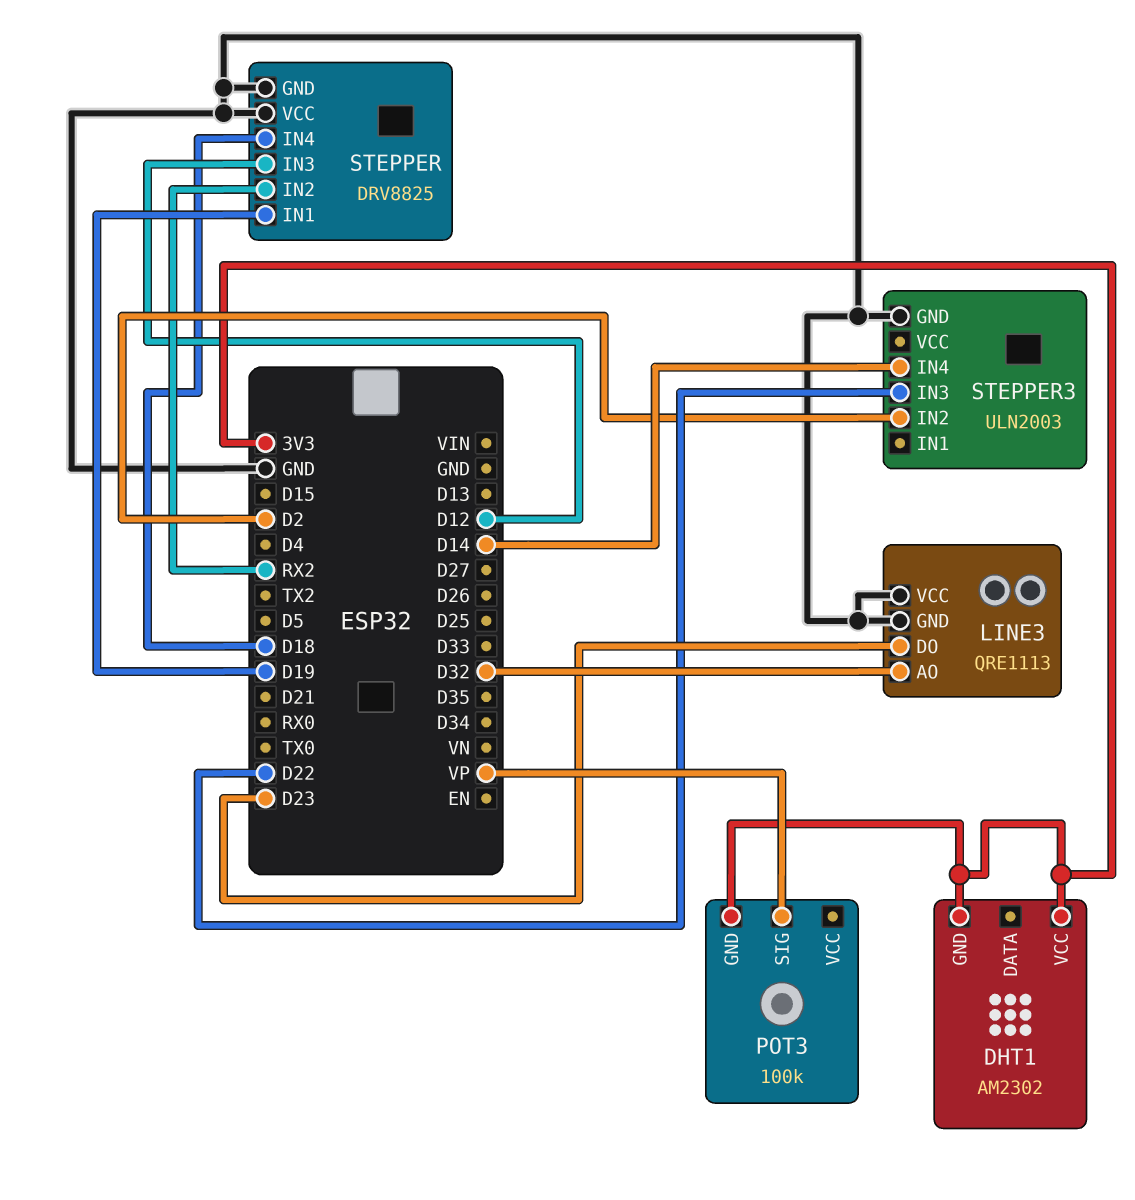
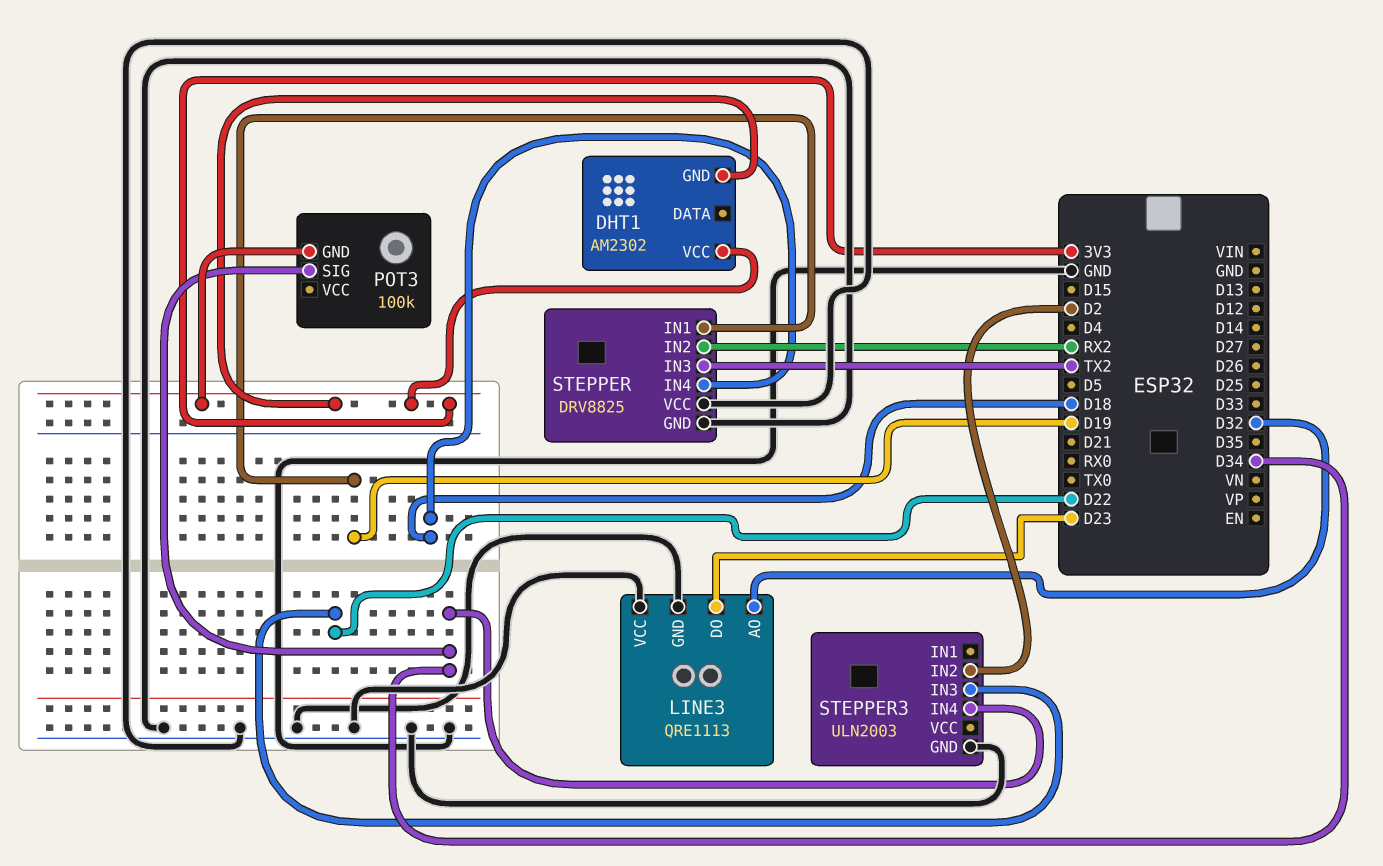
POT3 pin SIG: VP -> D34
STEPPER pin IN3: D12 -> TX2
STEPPER3 pin IN4: D14 -> D34

